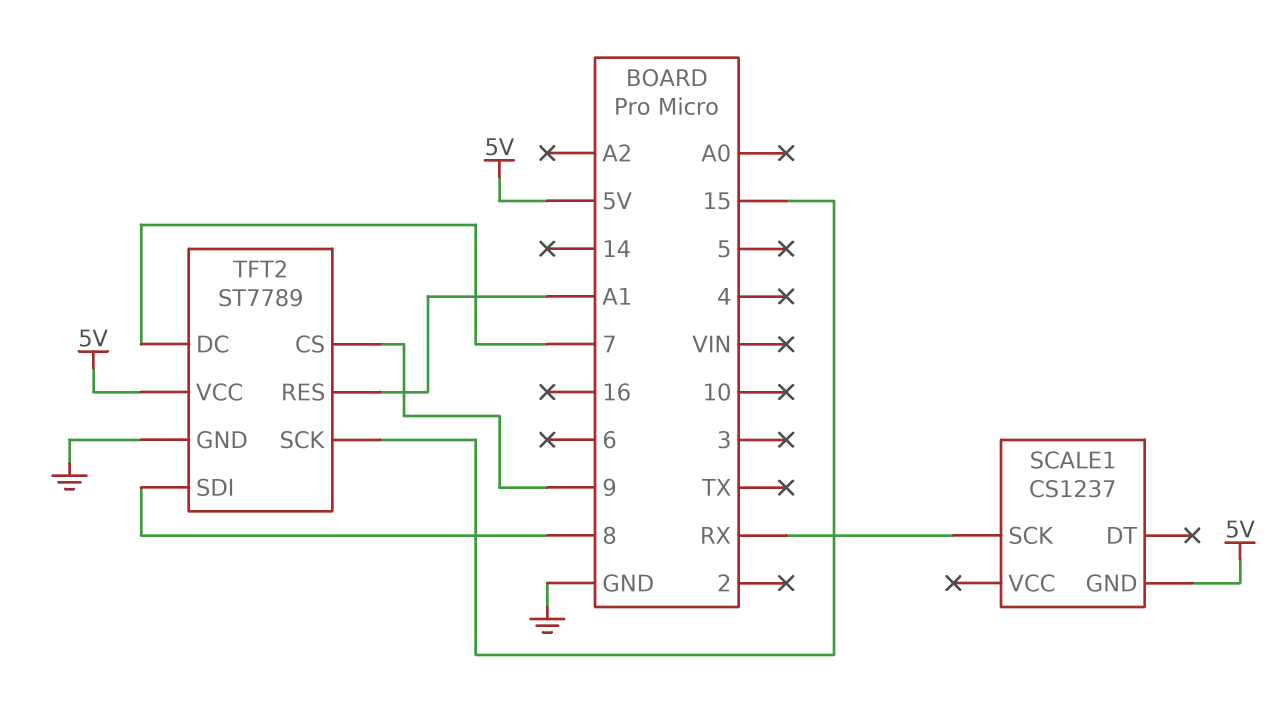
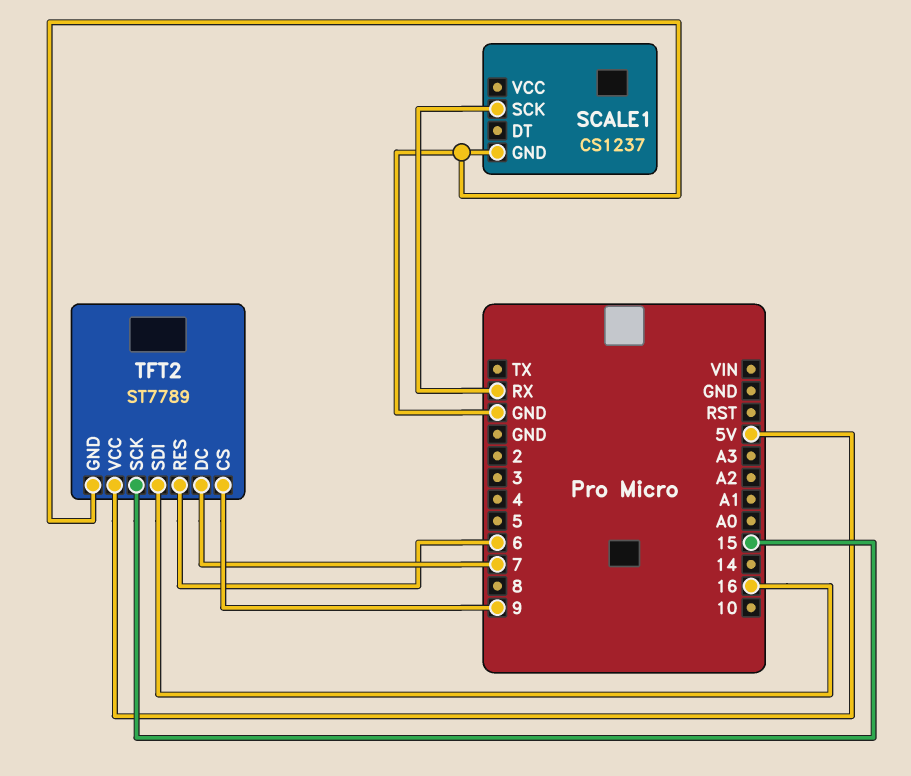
SCALE1 pin GND: 5V -> GND
TFT2 pin RES: A1 -> 6
TFT2 pin SDI: 8 -> 16

